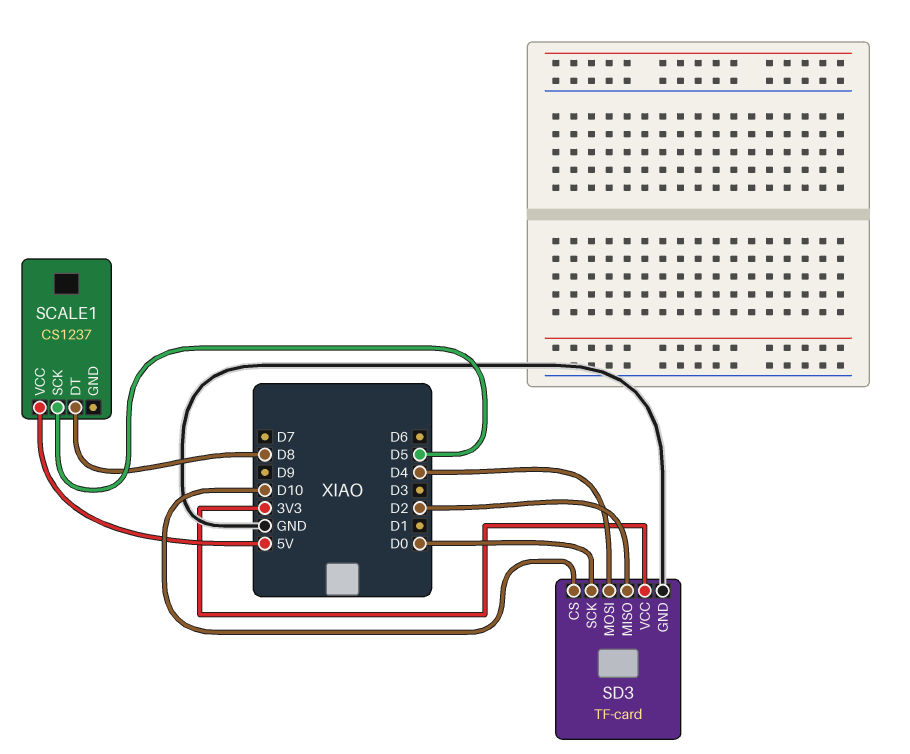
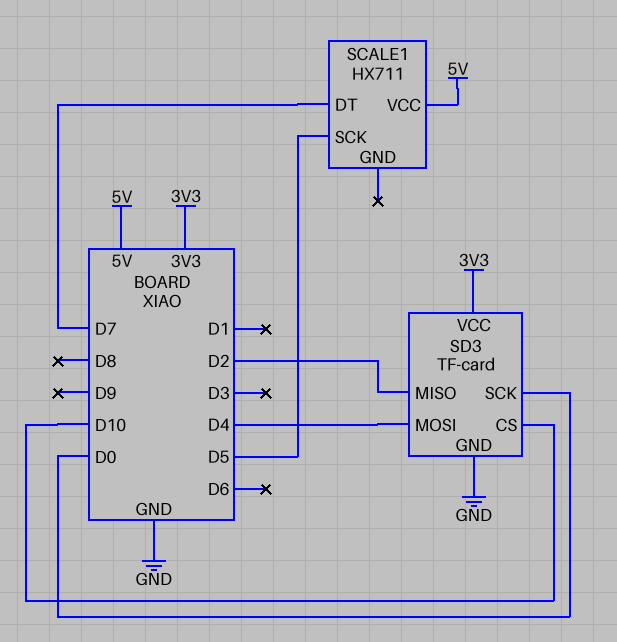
SCALE1: CS1237 -> HX711
SCALE1 pin DT: D8 -> D7

